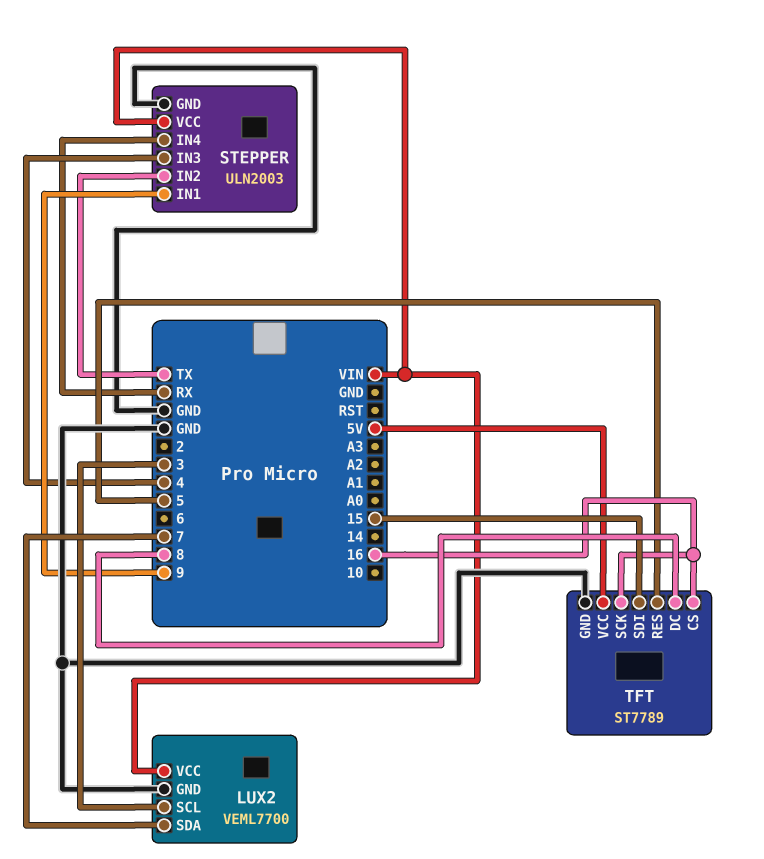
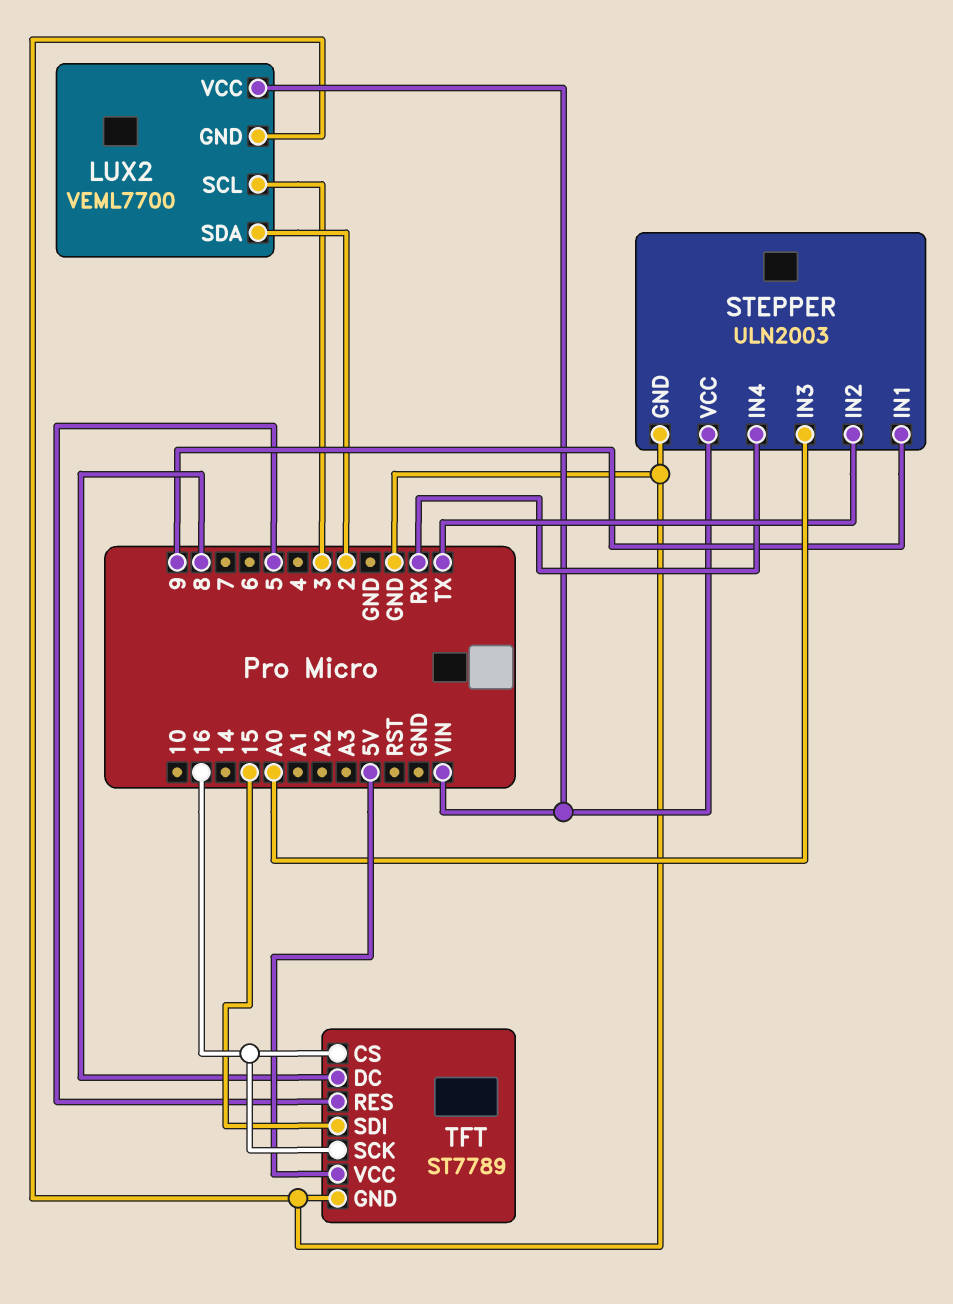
LUX2 pin SDA: 7 -> 2
STEPPER pin IN3: 4 -> A0

